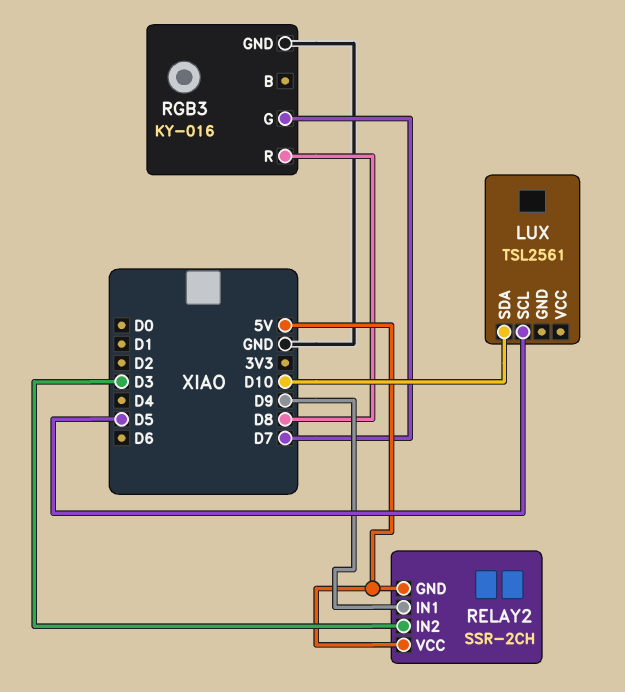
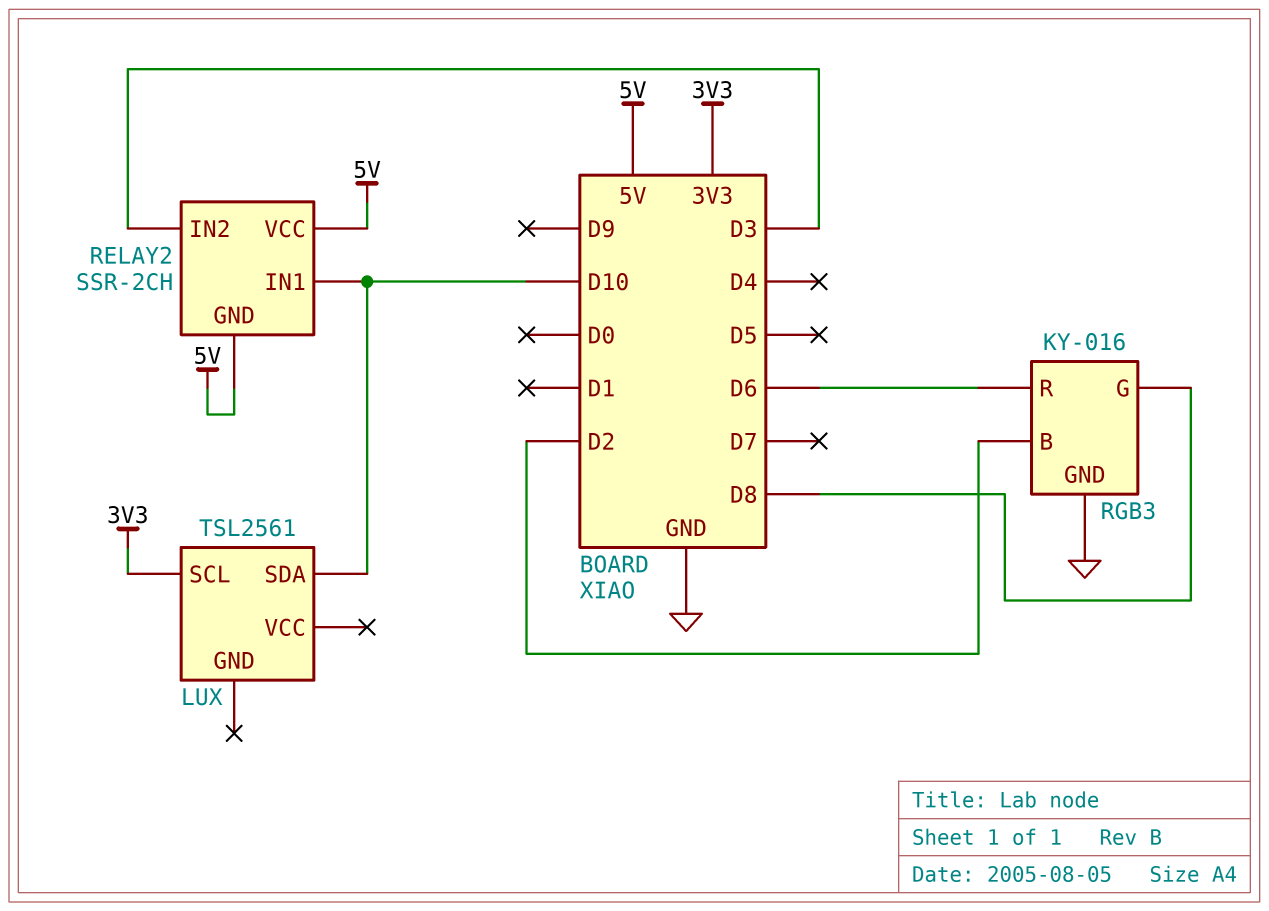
LUX pin SCL: D5 -> 3V3
RELAY2 pin IN1: D9 -> D10
RGB3 pin B: none -> D2
RGB3 pin G: D7 -> D8
RGB3 pin R: D8 -> D6

